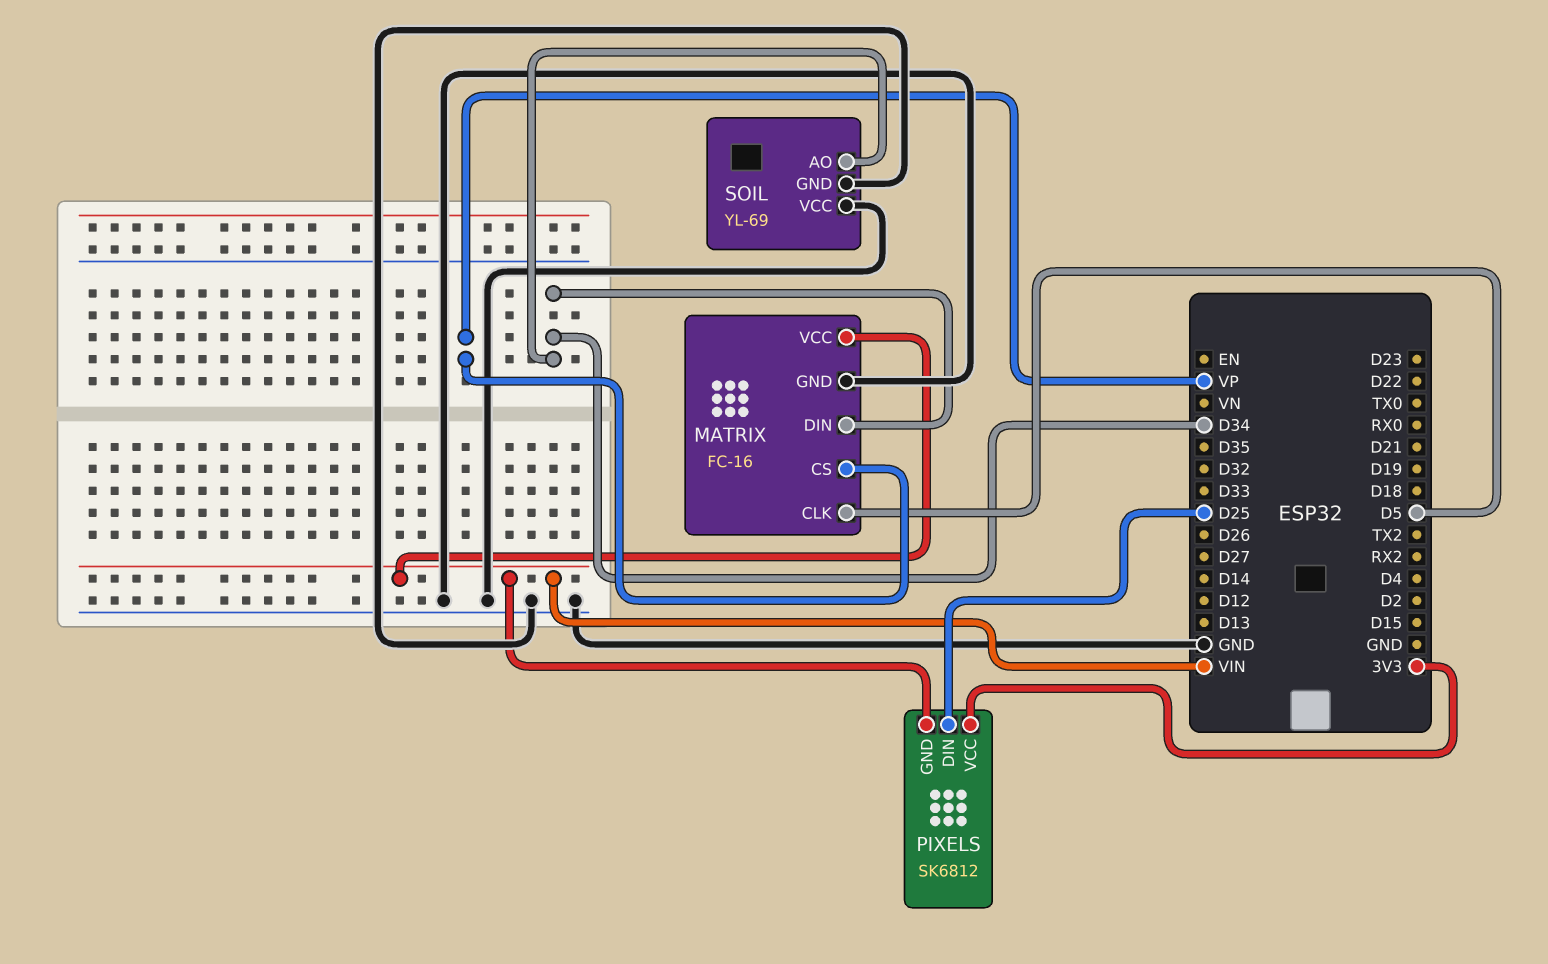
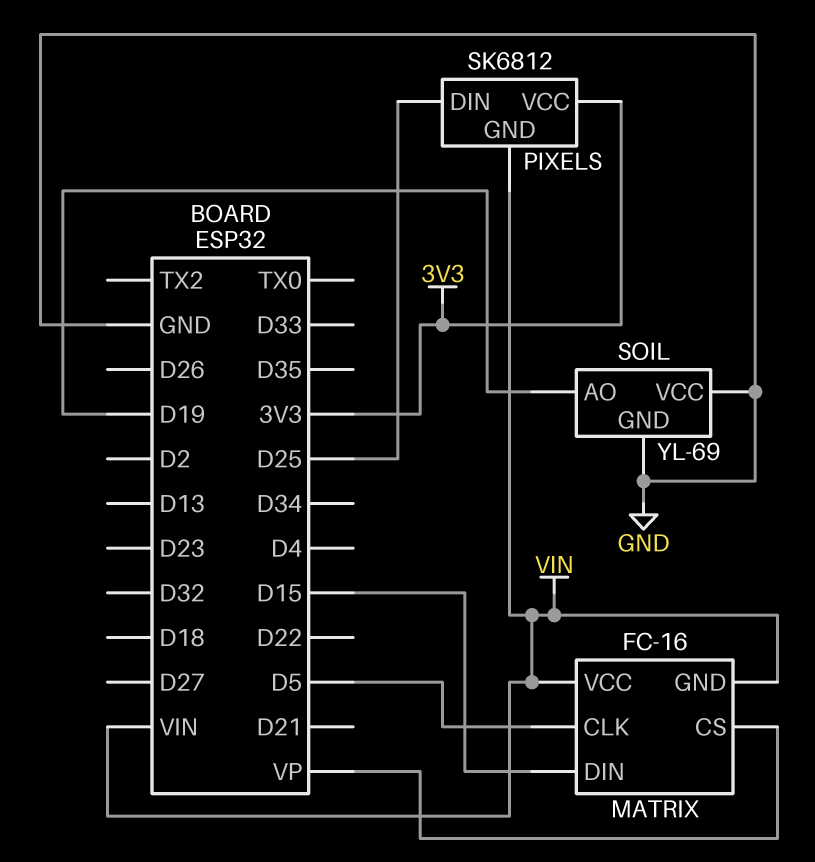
MATRIX pin DIN: D34 -> D15
MATRIX pin GND: GND -> VIN
SOIL pin AO: D34 -> D19

